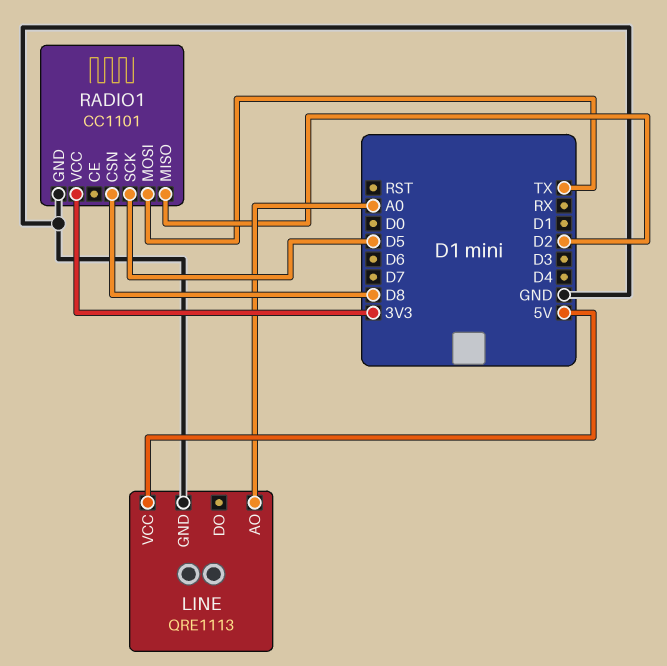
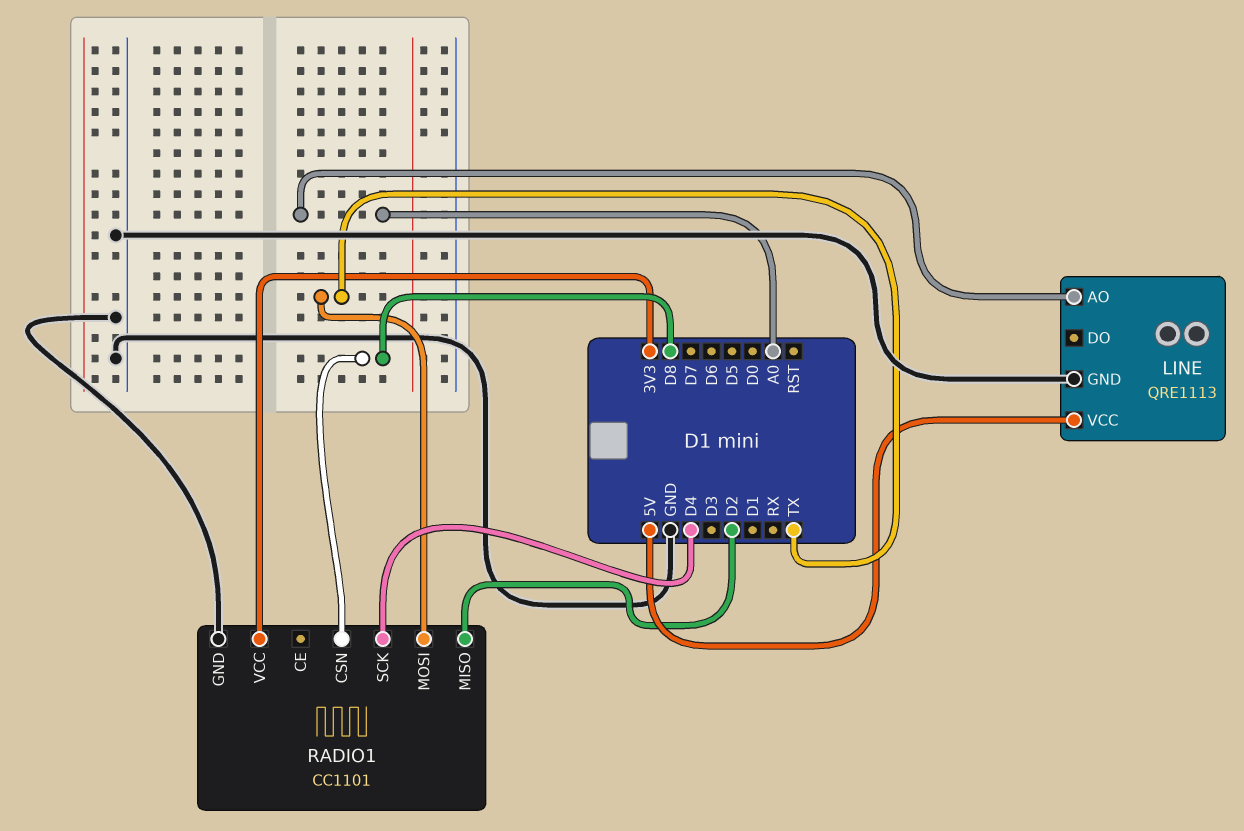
RADIO1 pin SCK: D5 -> D4

